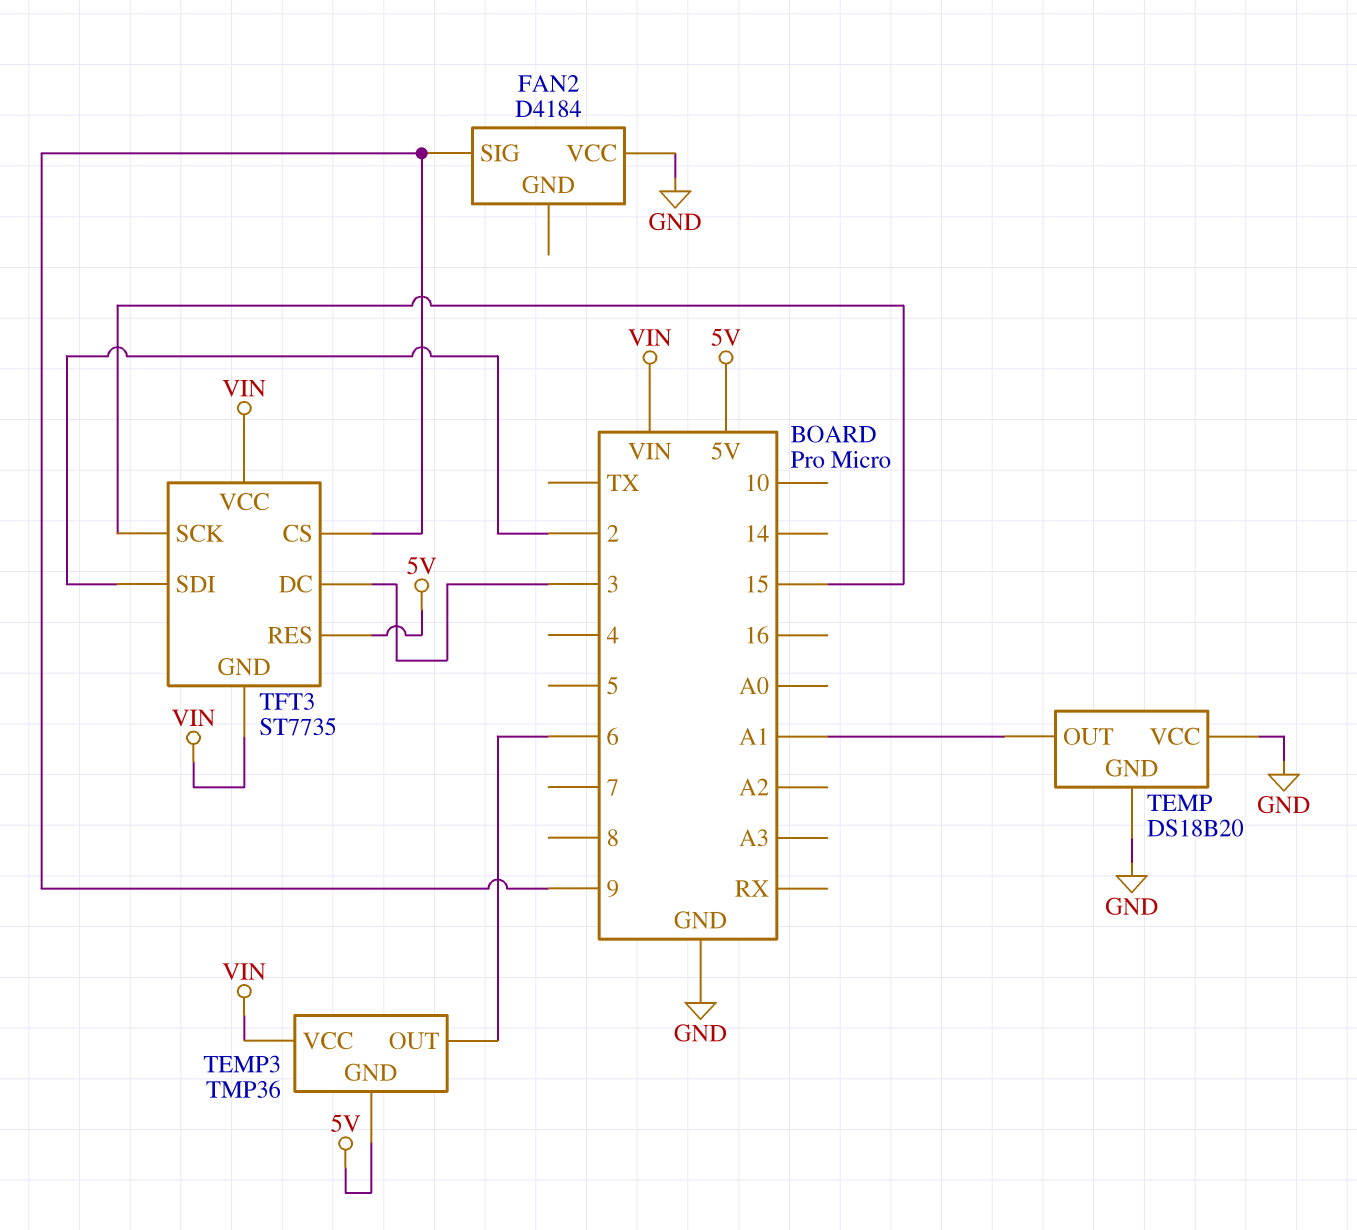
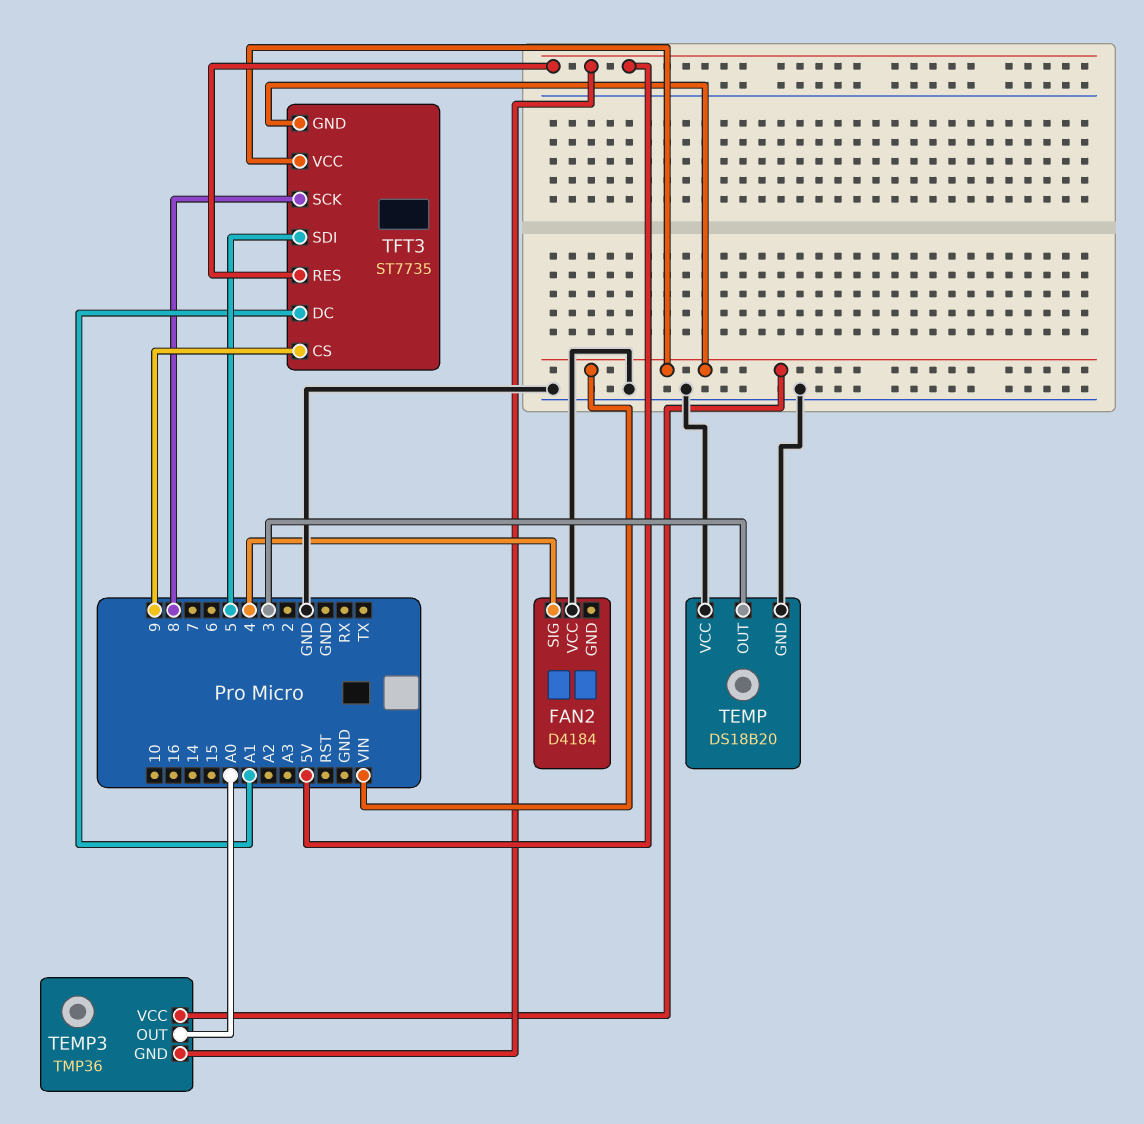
FAN2 pin SIG: 9 -> 4
TEMP pin OUT: A1 -> 3
TEMP3 pin OUT: 6 -> A0
TFT3 pin DC: 3 -> A1
TFT3 pin SCK: 15 -> 8
TFT3 pin SDI: 2 -> 5

